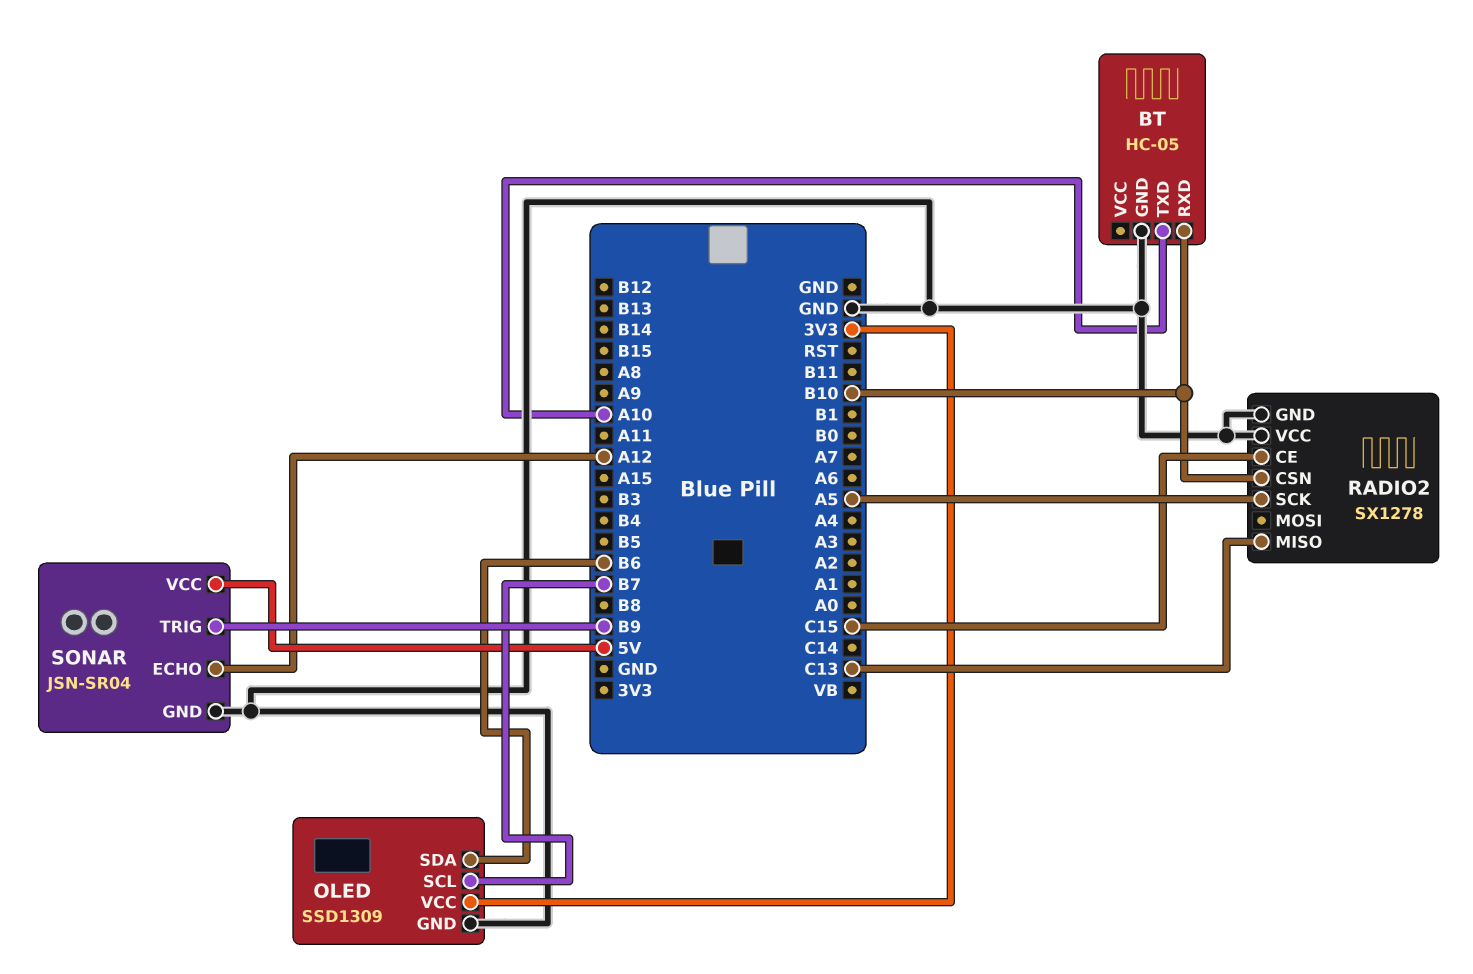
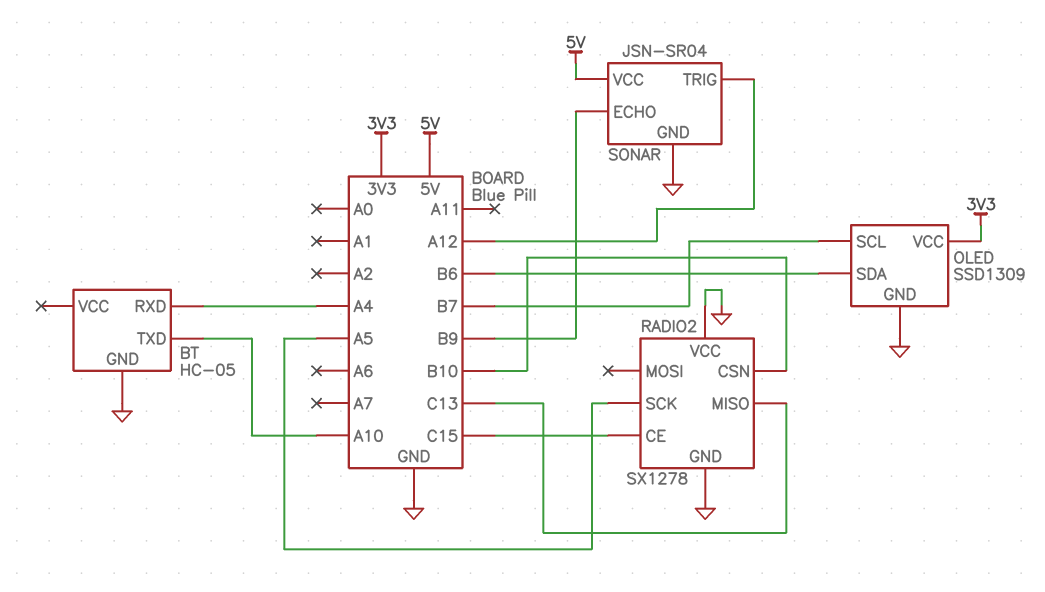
BT pin RXD: B10 -> A4
SONAR pin ECHO: A12 -> B9
SONAR pin TRIG: B9 -> A12

